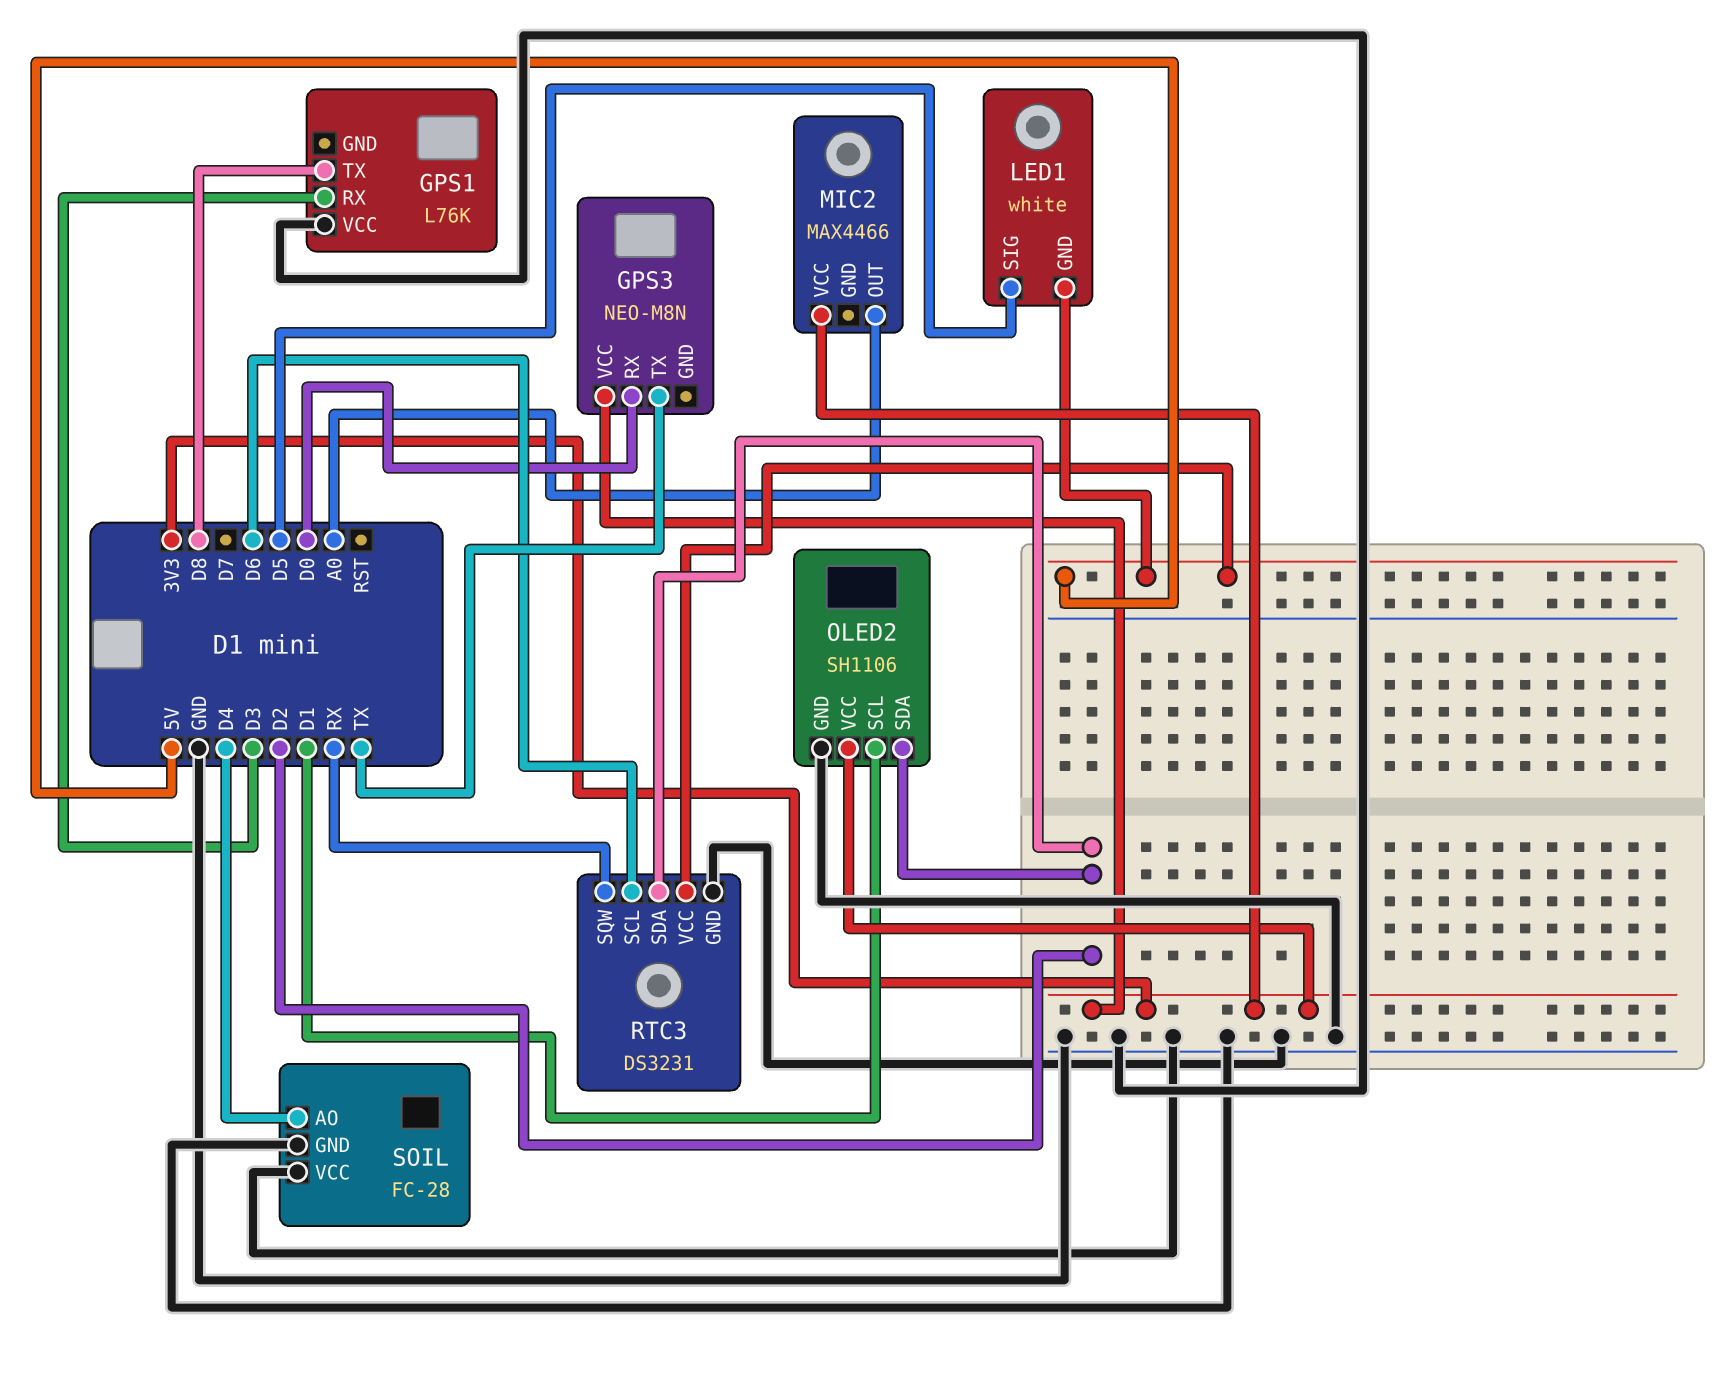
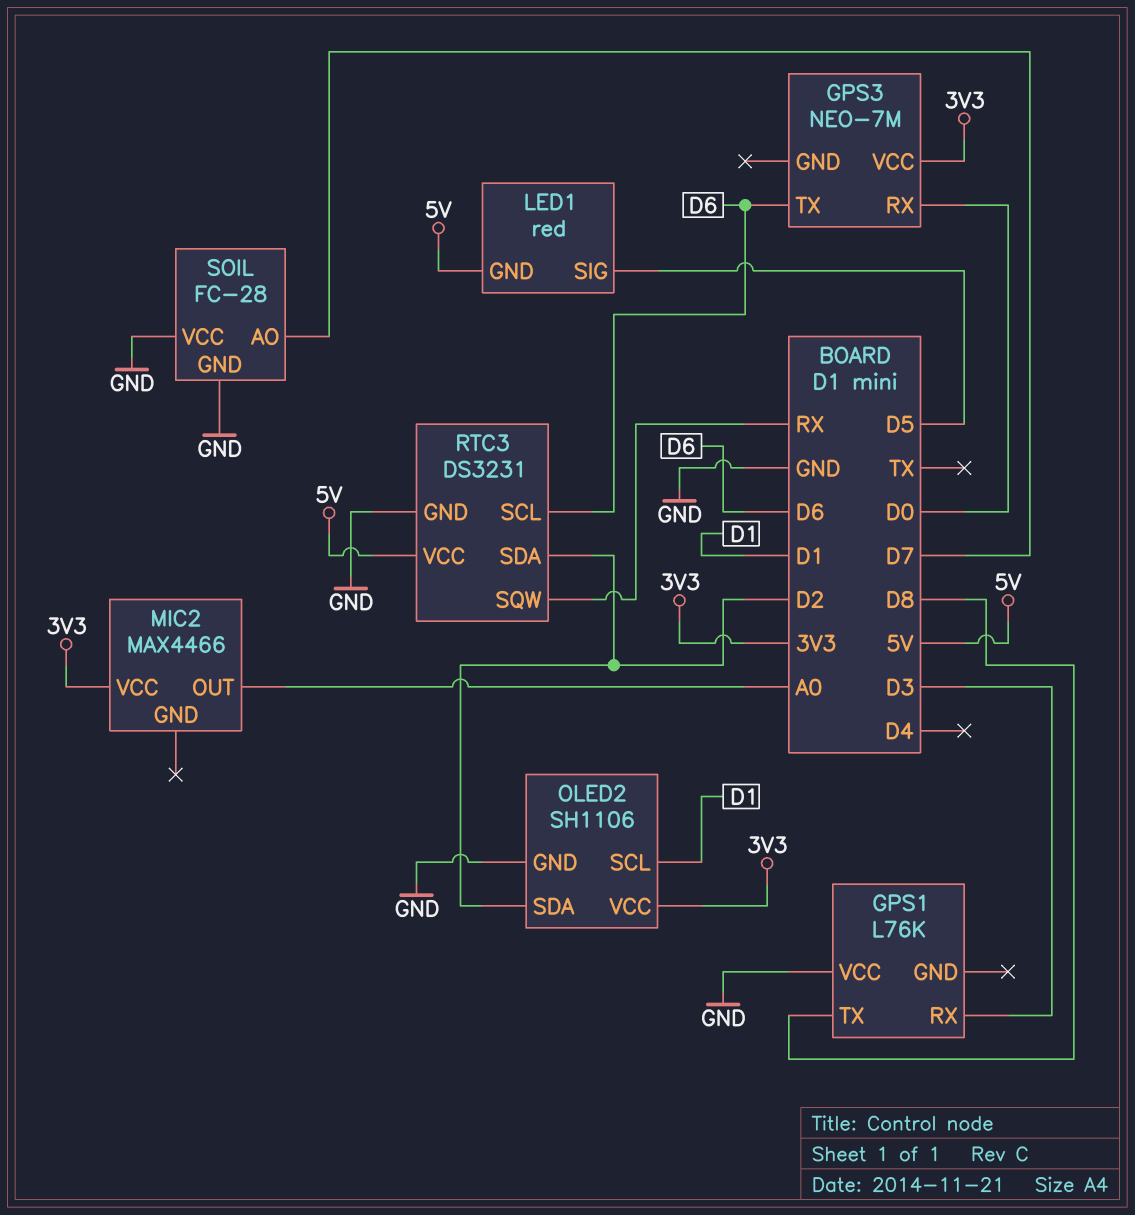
GPS3: NEO-M8N -> NEO-7M
GPS3 pin TX: TX -> D6
LED1: white -> red
SOIL pin AO: D4 -> D7

